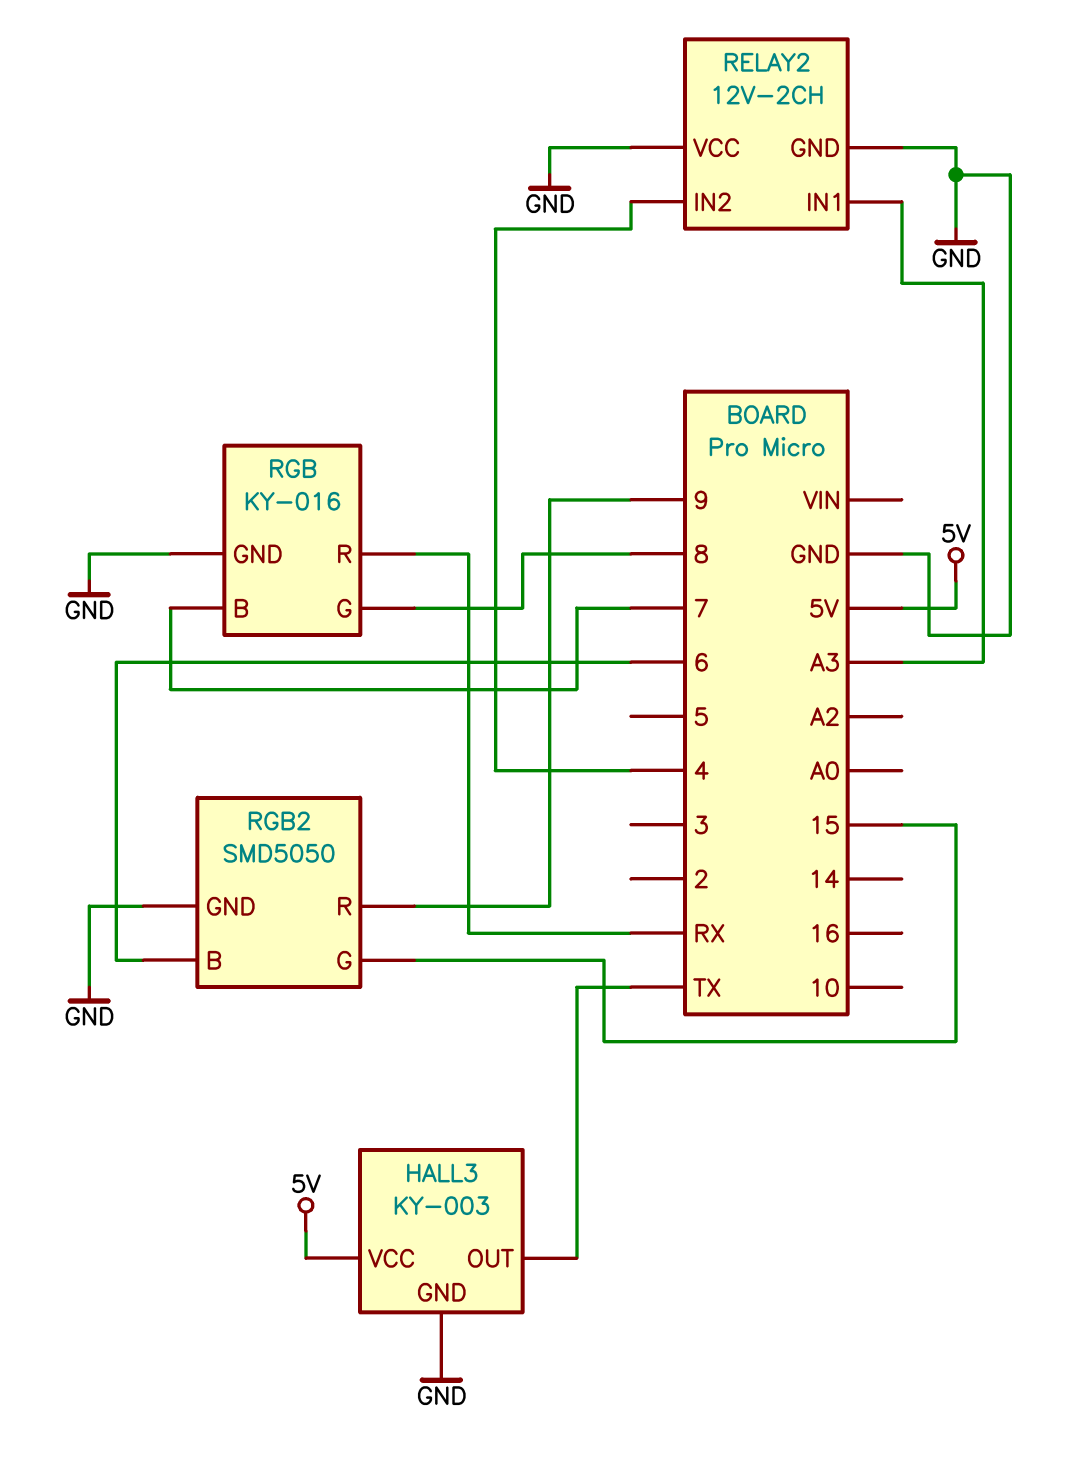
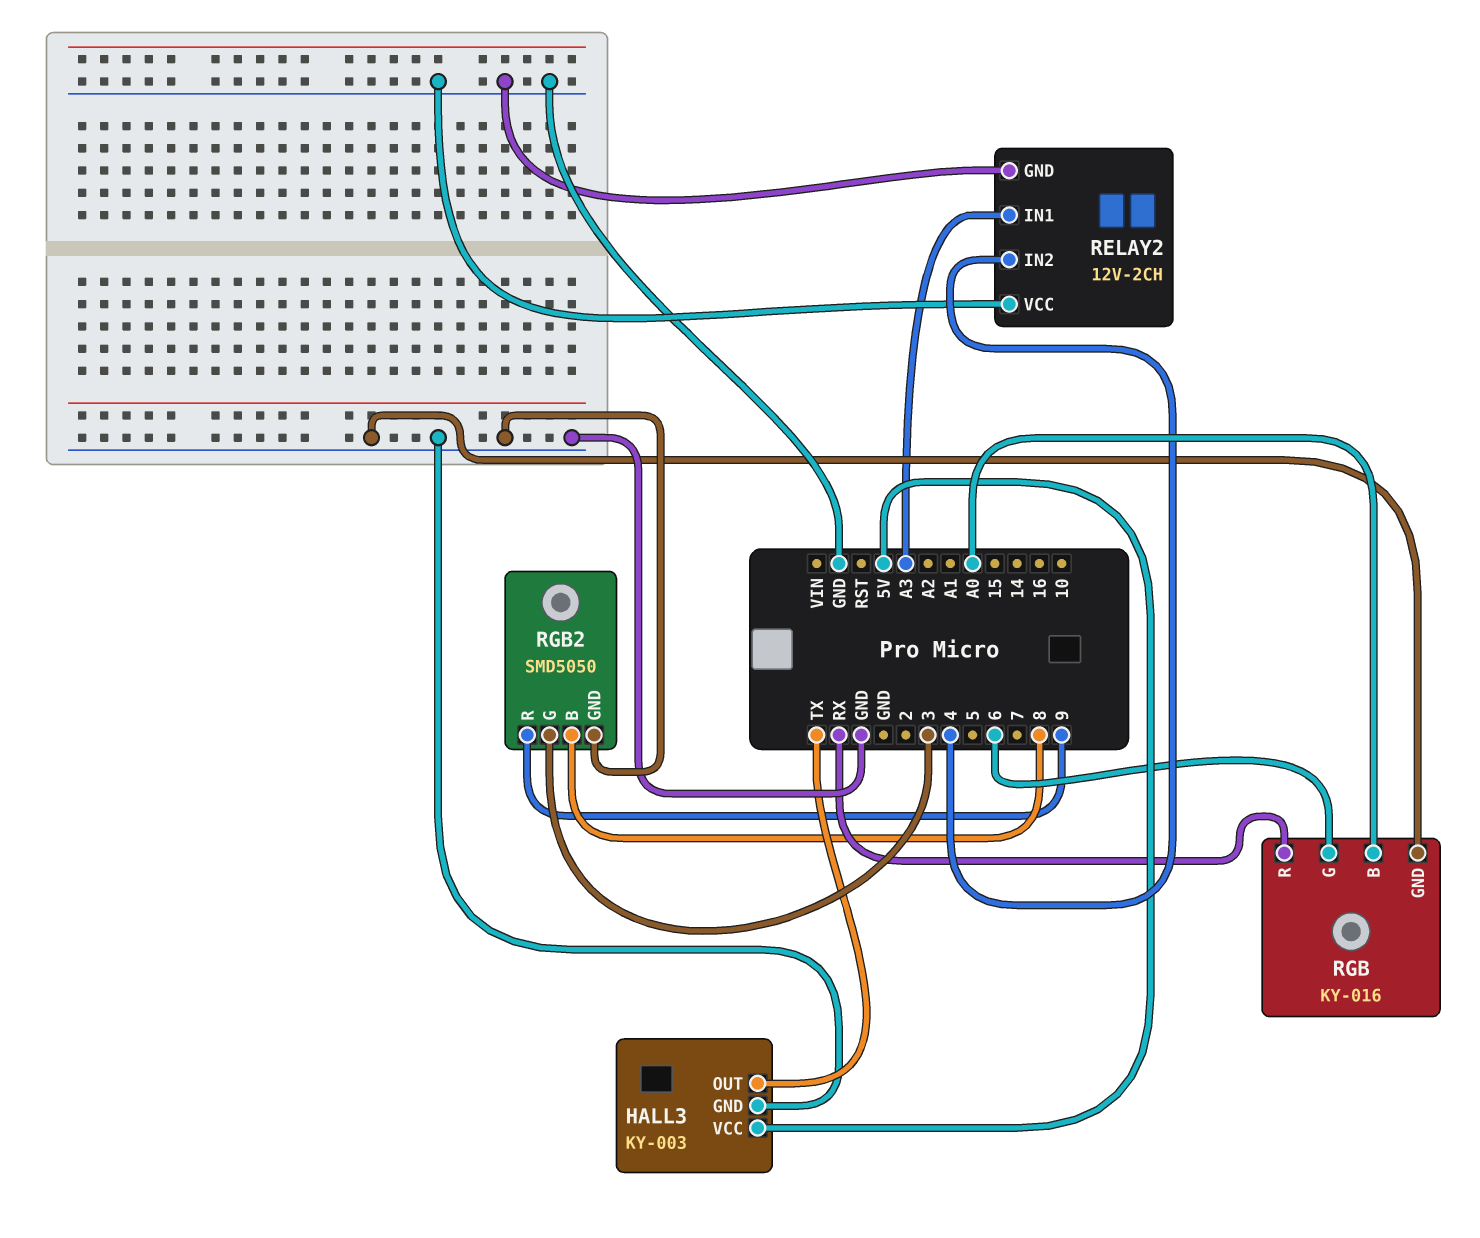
RGB pin B: 7 -> A0
RGB pin G: 8 -> 6
RGB2 pin B: 6 -> 8
RGB2 pin G: 15 -> 3

